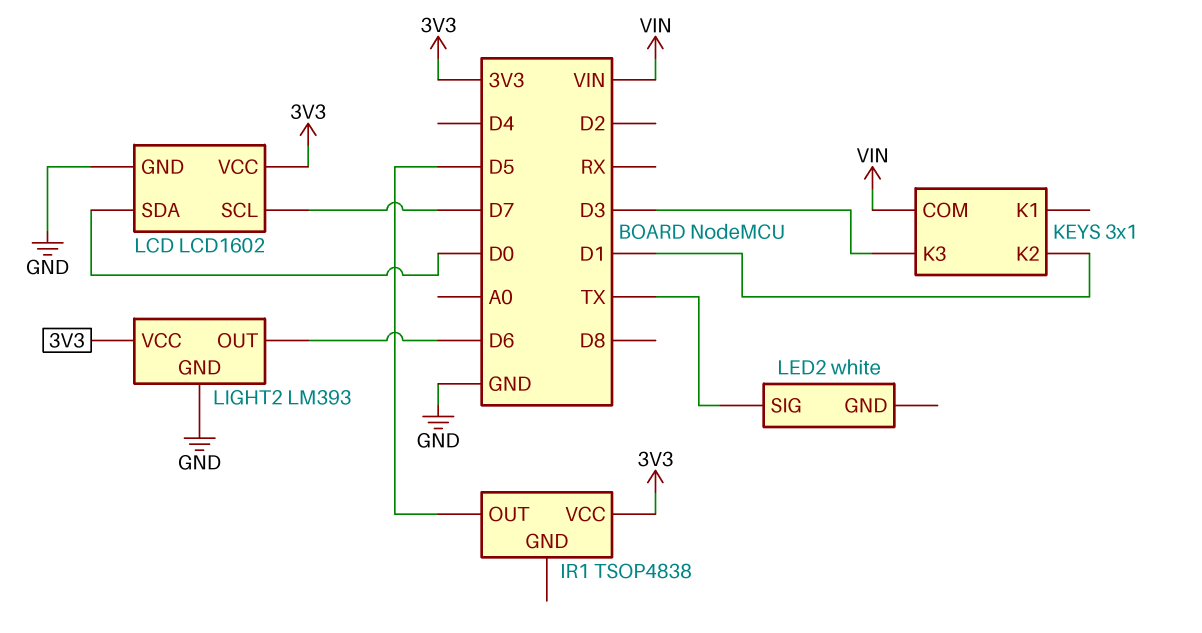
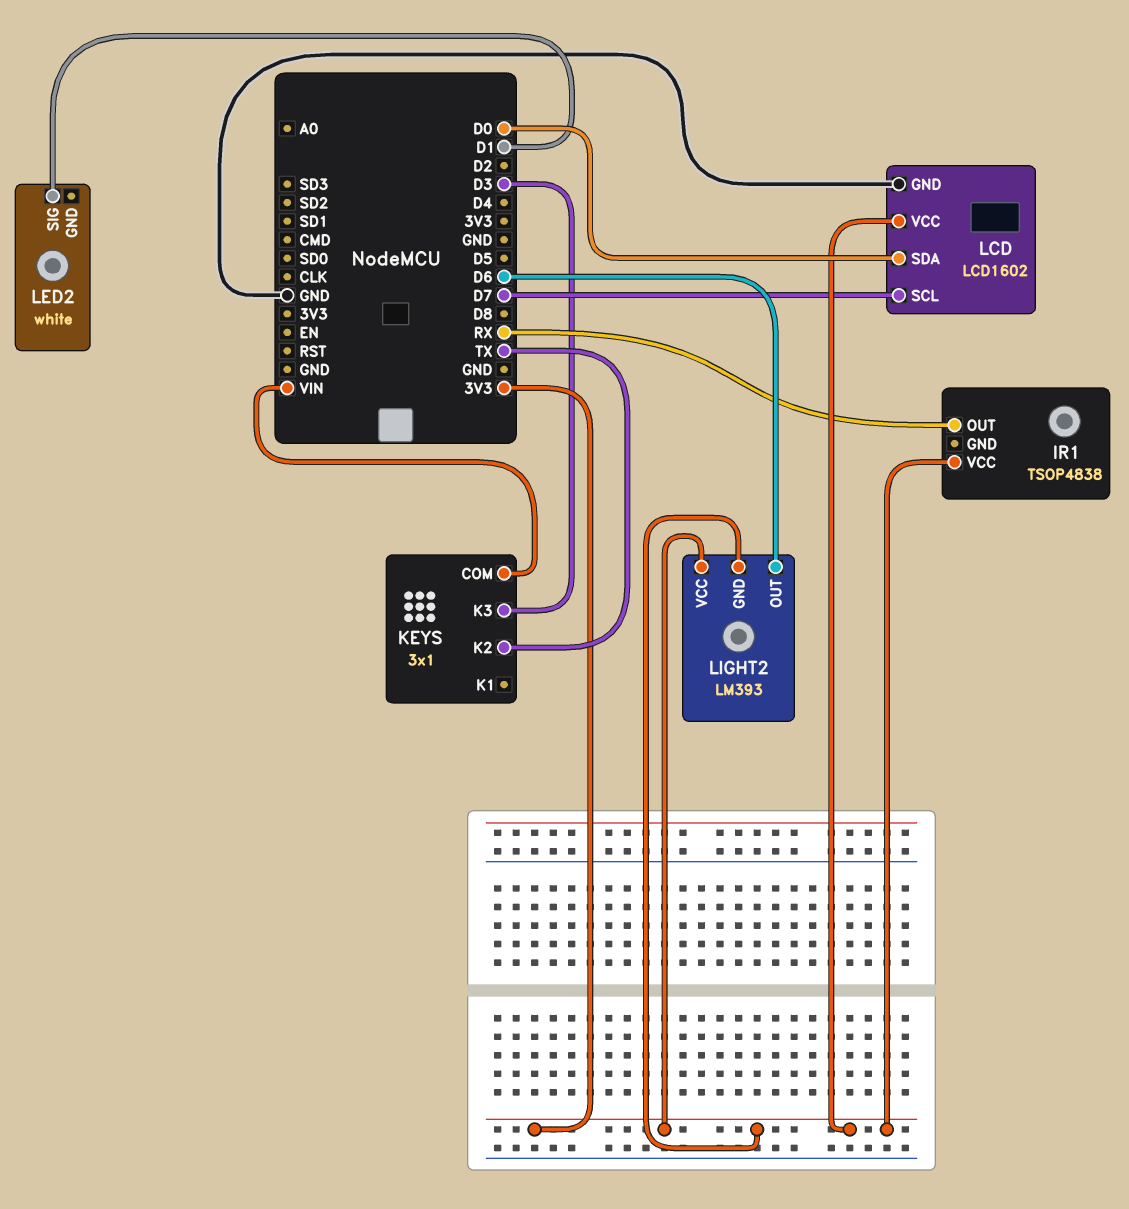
IR1 pin OUT: D5 -> RX
KEYS pin K2: D1 -> TX
LED2 pin SIG: TX -> D1
LIGHT2 pin GND: GND -> 3V3

